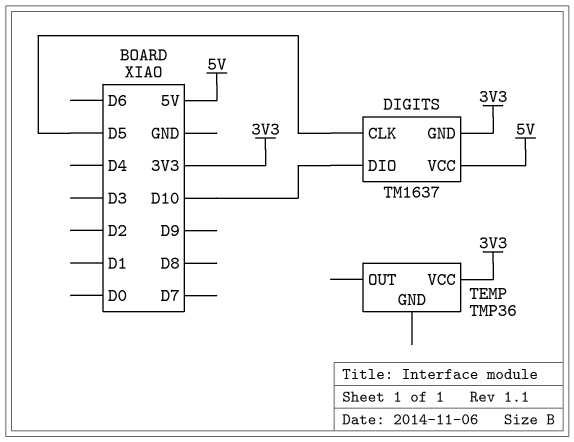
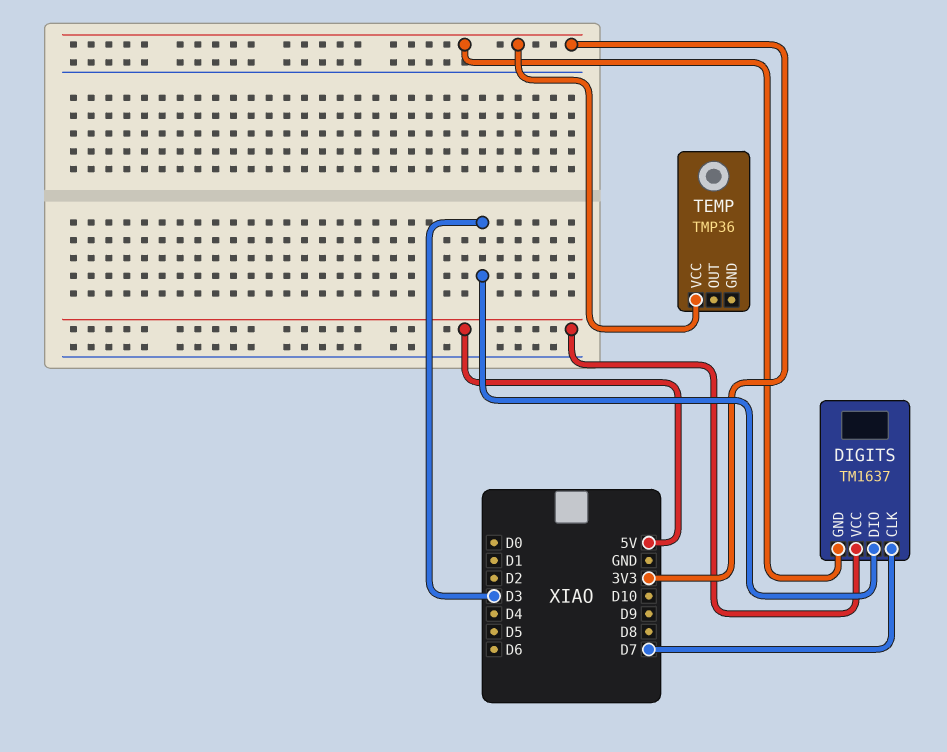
DIGITS pin CLK: D5 -> D7
DIGITS pin DIO: D10 -> D3

